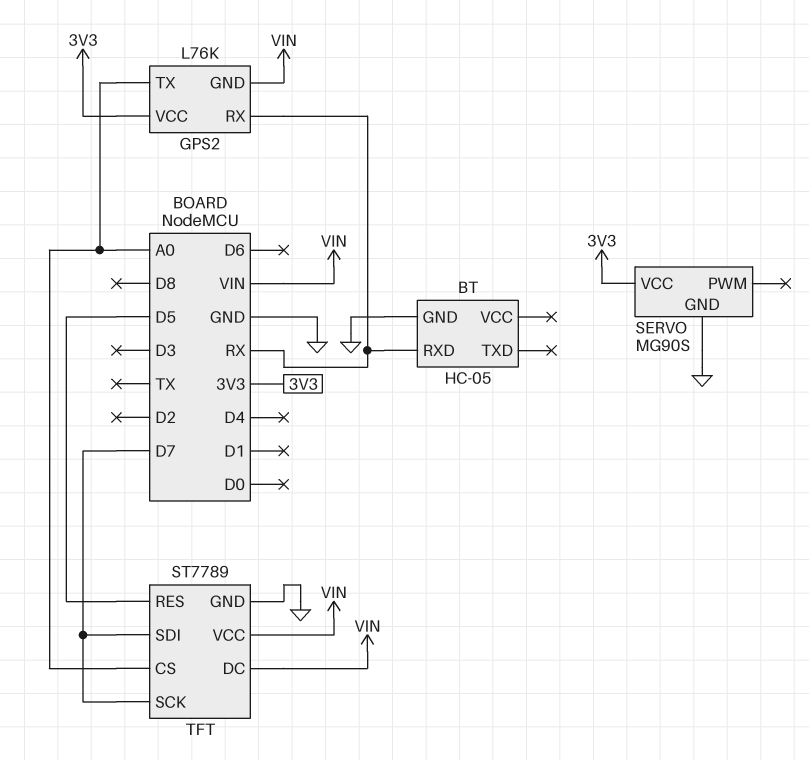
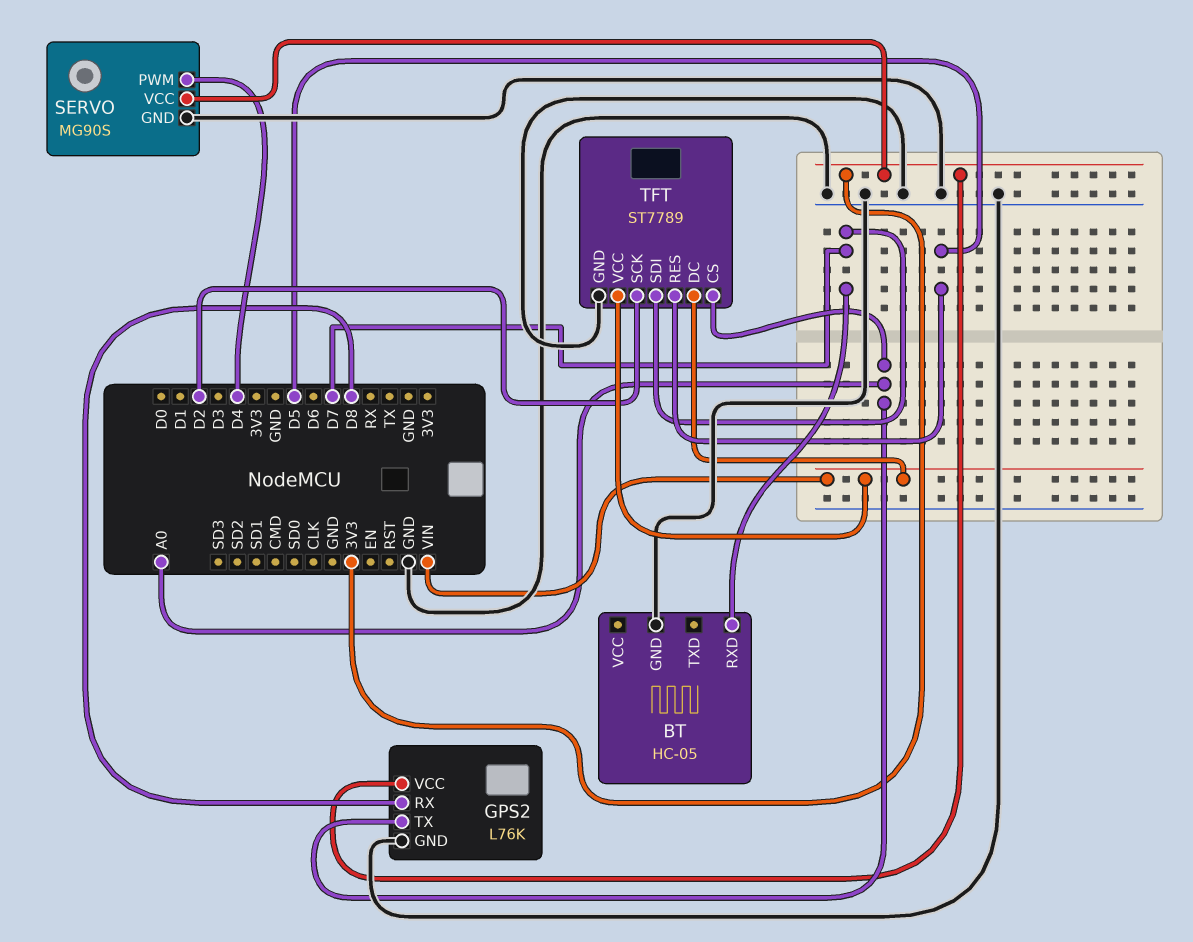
BT pin RXD: RX -> D7
GPS2 pin GND: VIN -> GND
GPS2 pin RX: RX -> D8
SERVO pin PWM: none -> D4
TFT pin SCK: D7 -> D2

